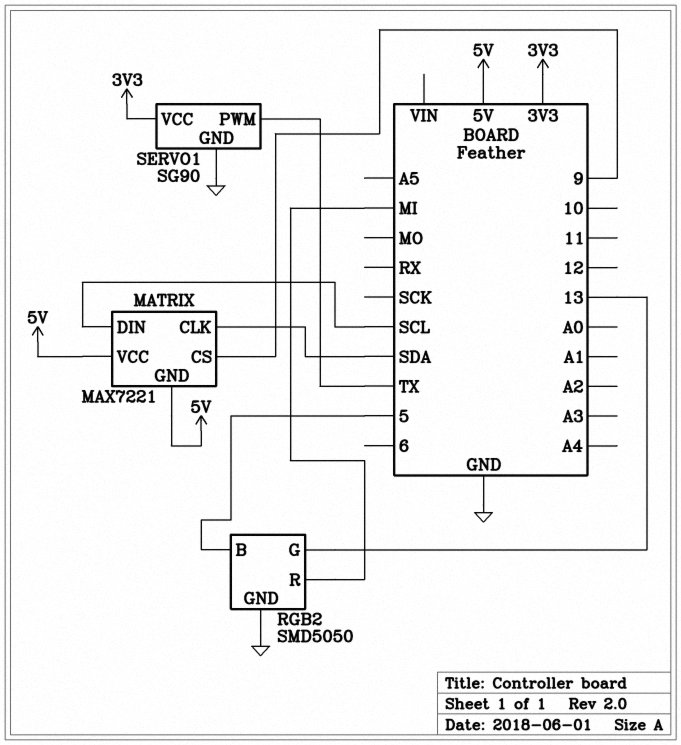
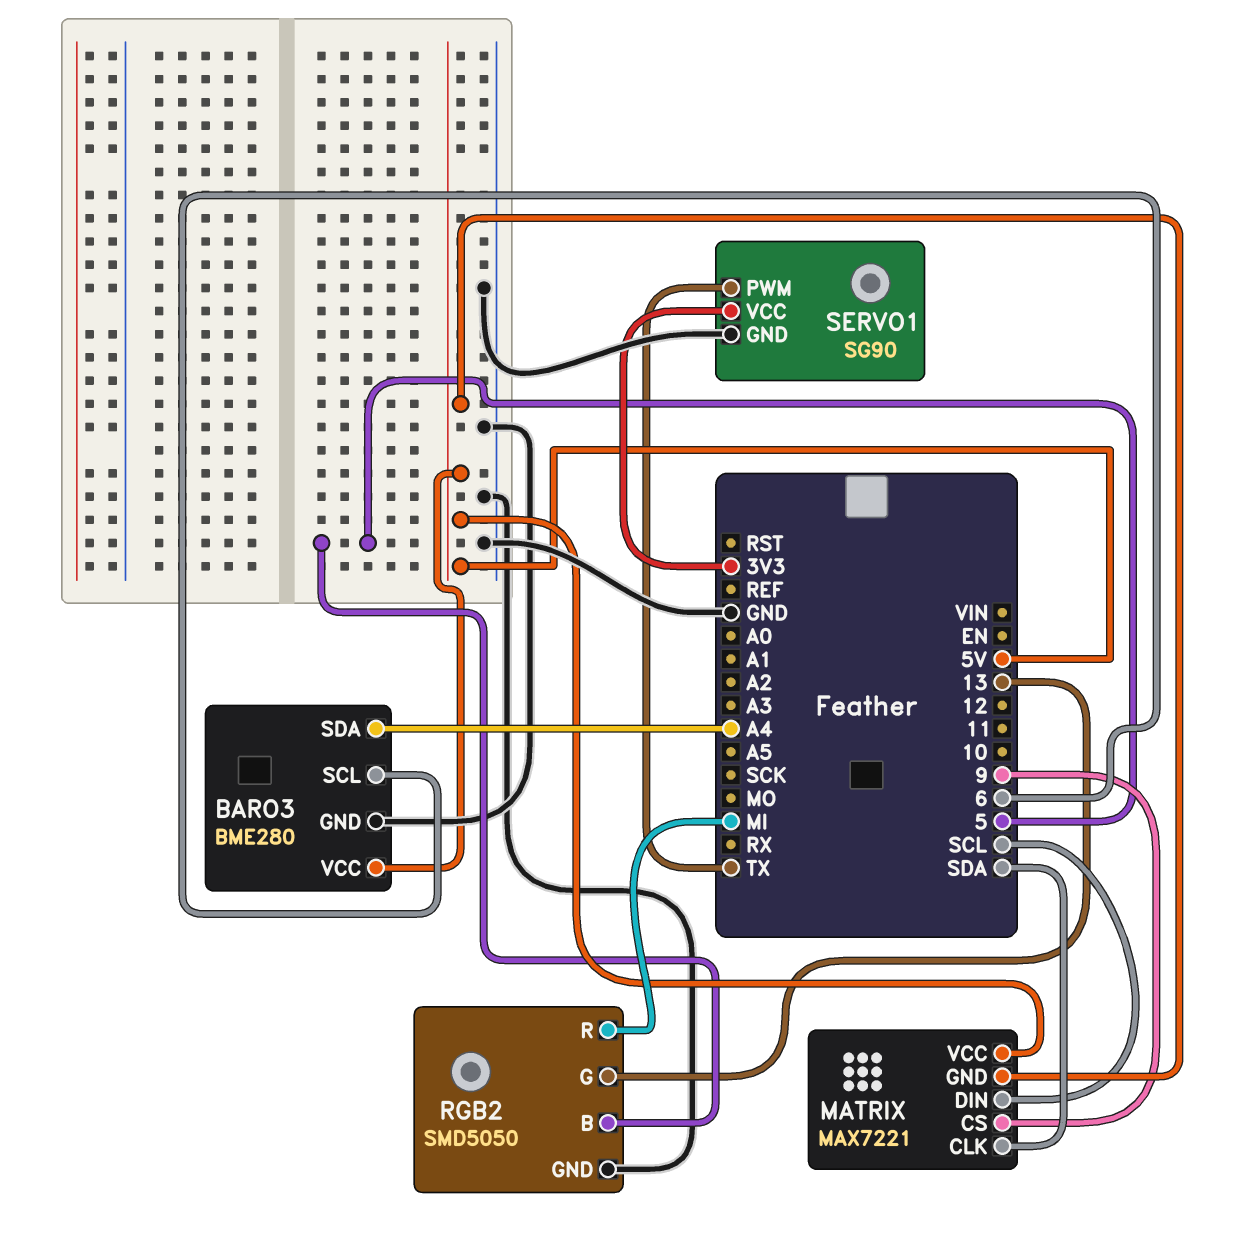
BARO3: none -> BME280
BARO3 pin GND: none -> GND
BARO3 pin SCL: none -> 6
BARO3 pin SDA: none -> A4
BARO3 pin VCC: none -> 5V

